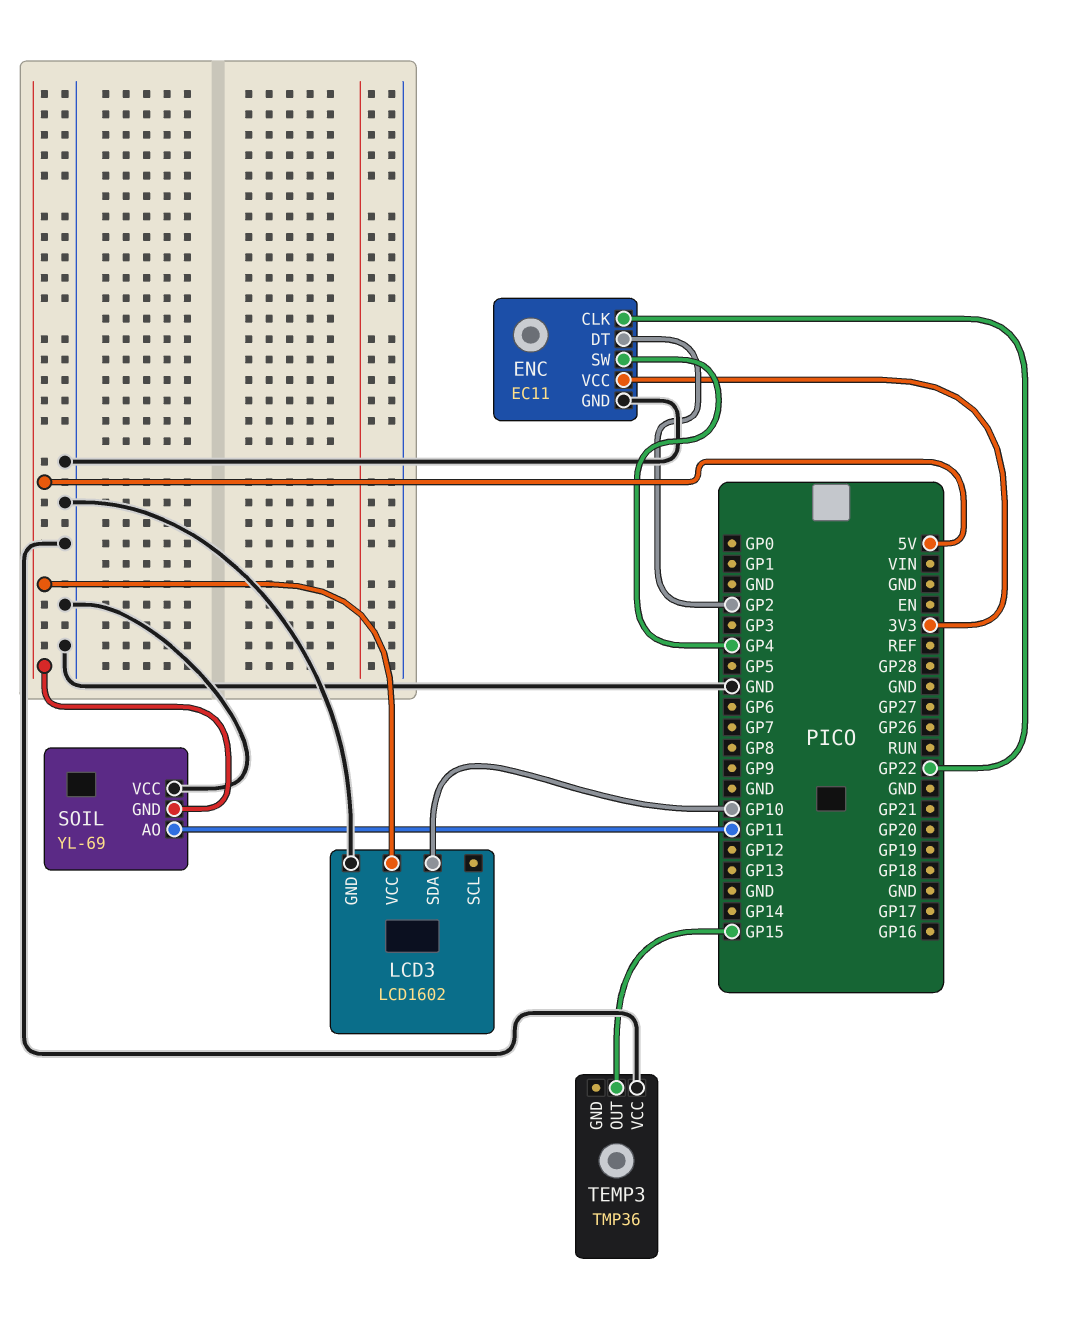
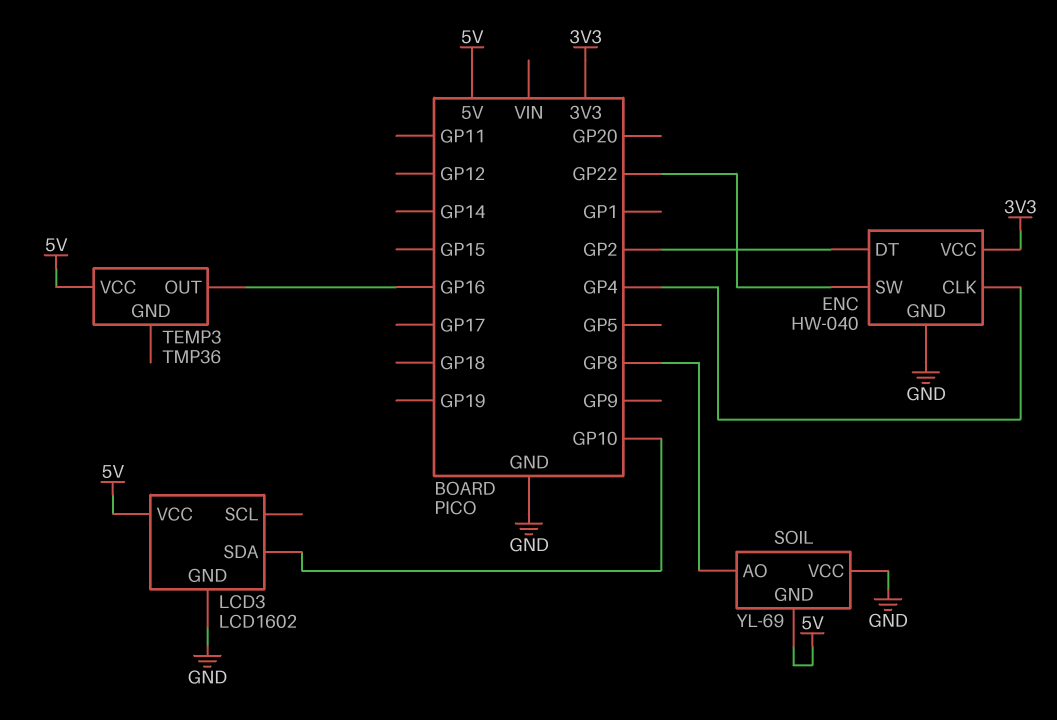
ENC: EC11 -> HW-040
ENC pin CLK: GP22 -> GP4
ENC pin SW: GP4 -> GP22
SOIL pin AO: GP11 -> GP8
TEMP3 pin OUT: GP15 -> GP16
TEMP3 pin VCC: GND -> 5V

